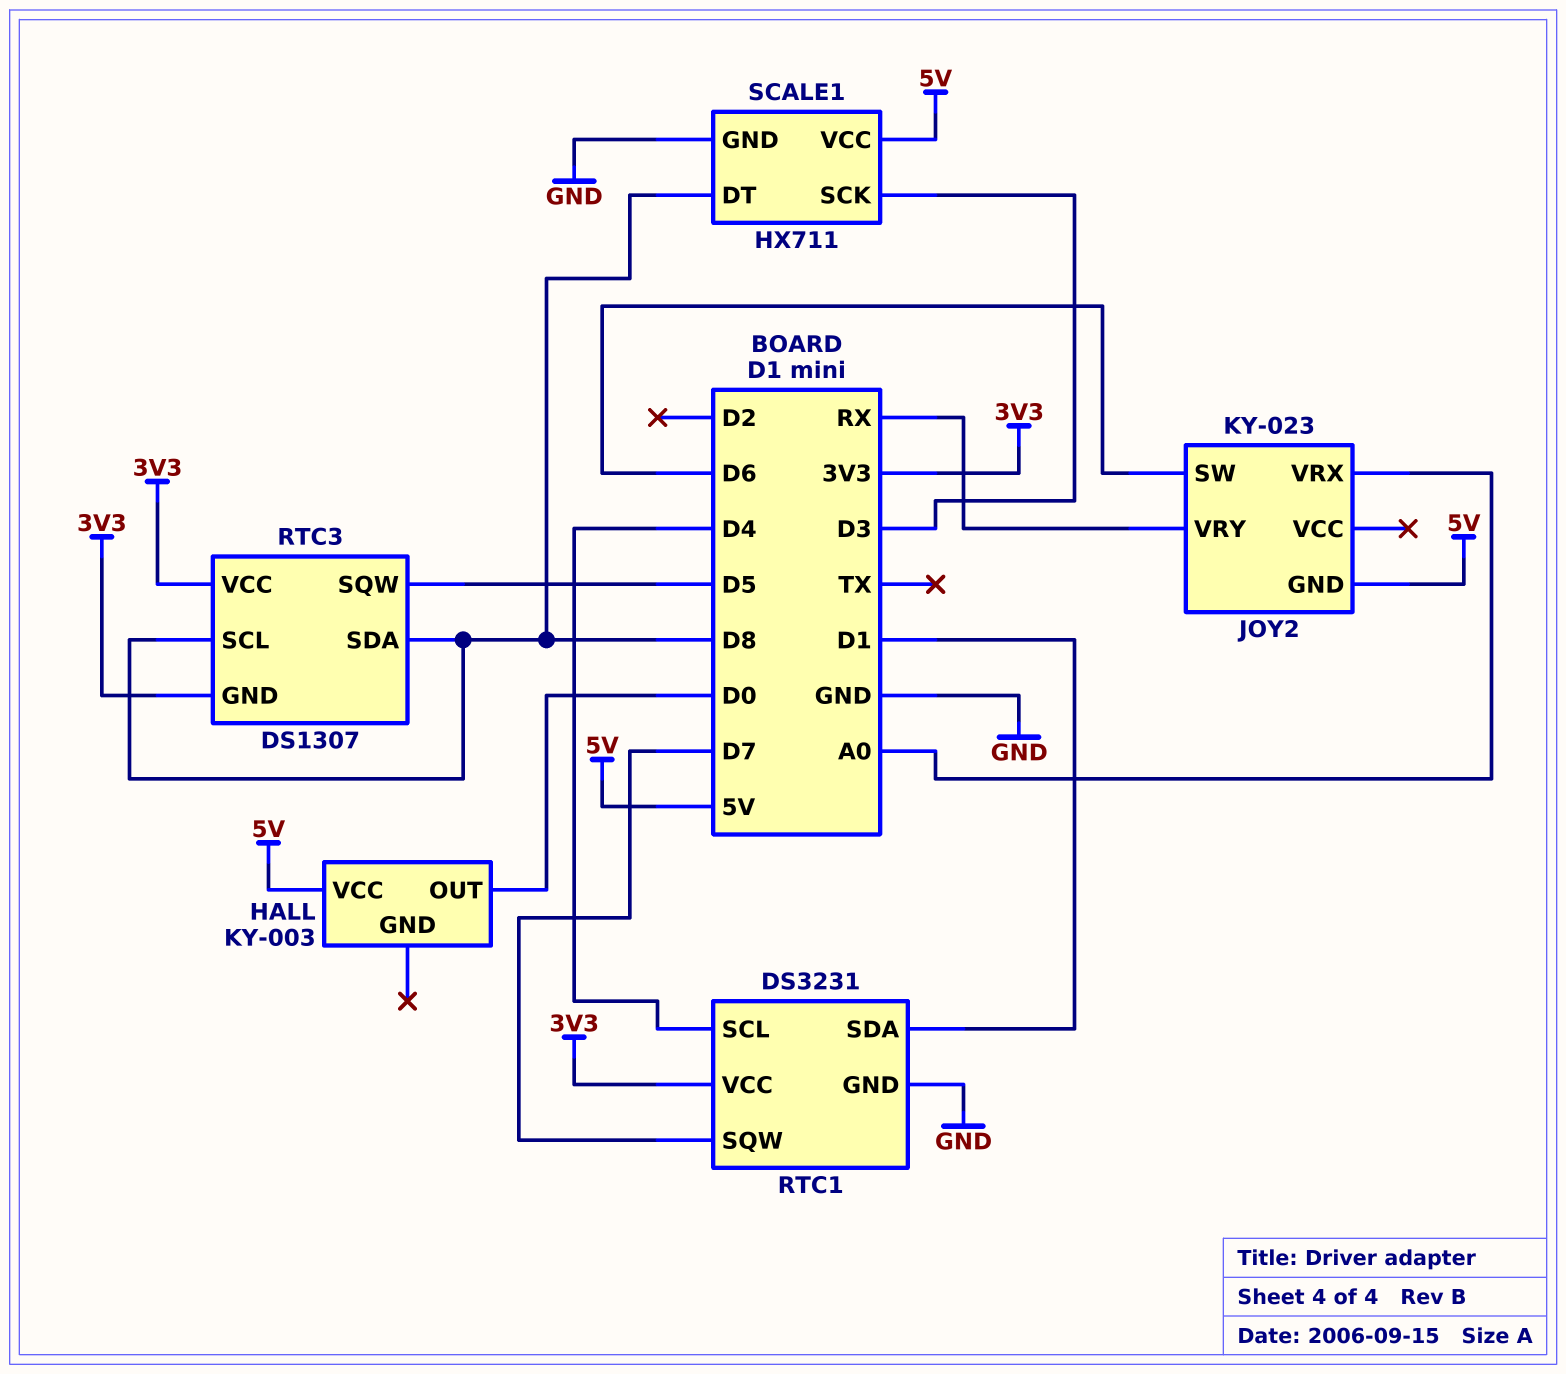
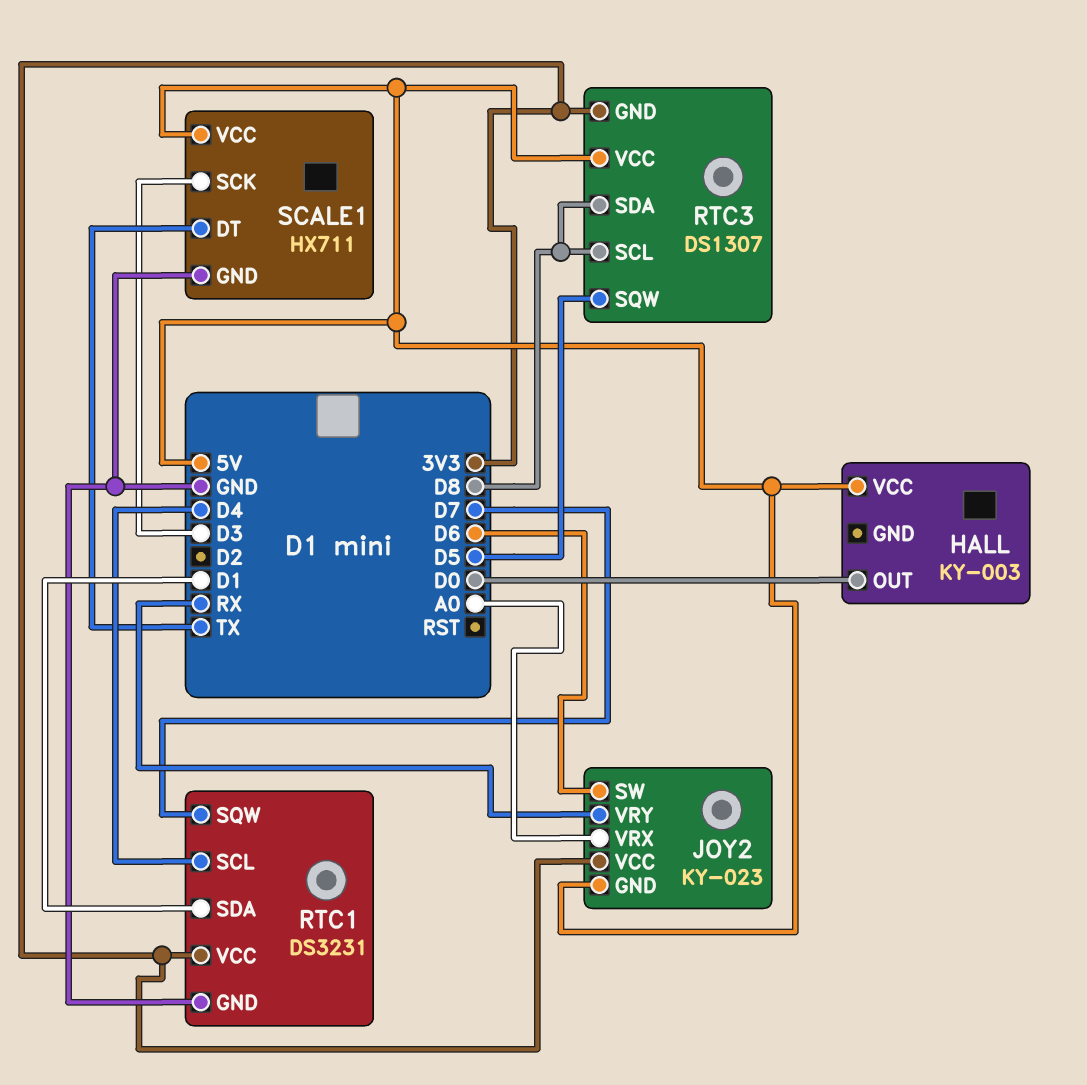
JOY2 pin VCC: none -> 3V3
RTC3 pin VCC: 3V3 -> 5V
SCALE1 pin DT: D8 -> TX

